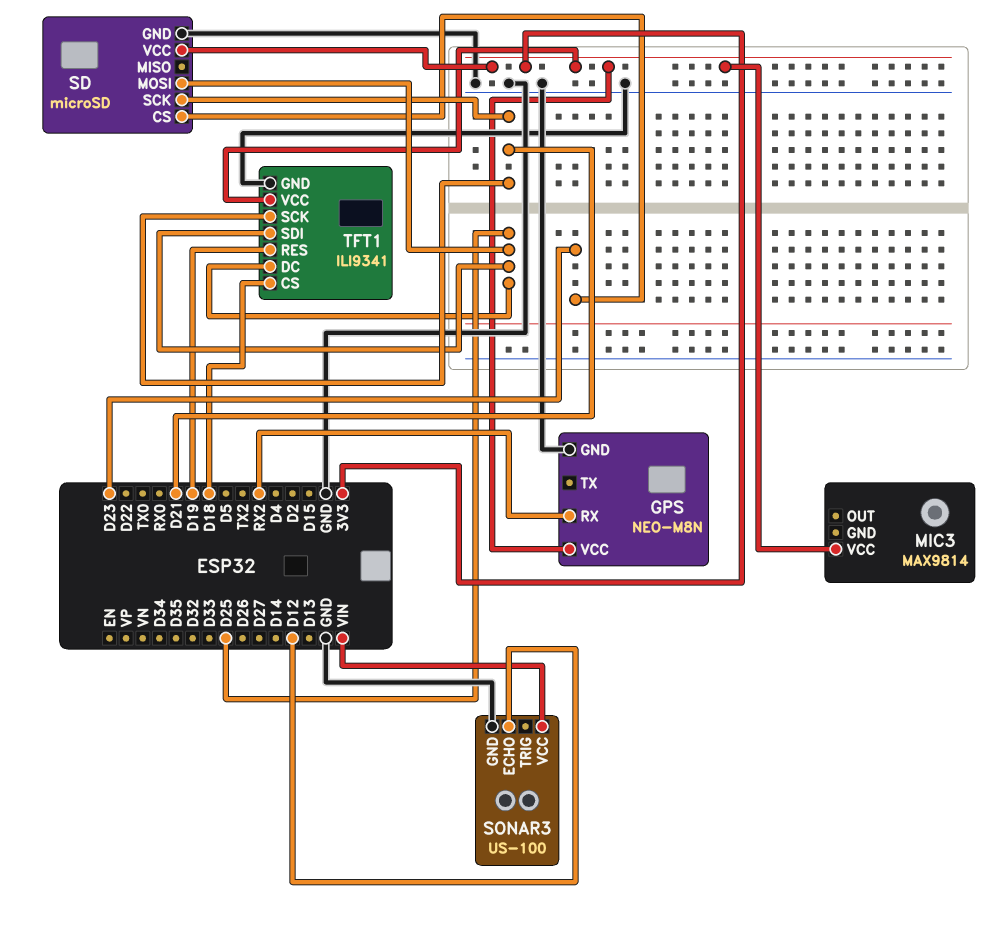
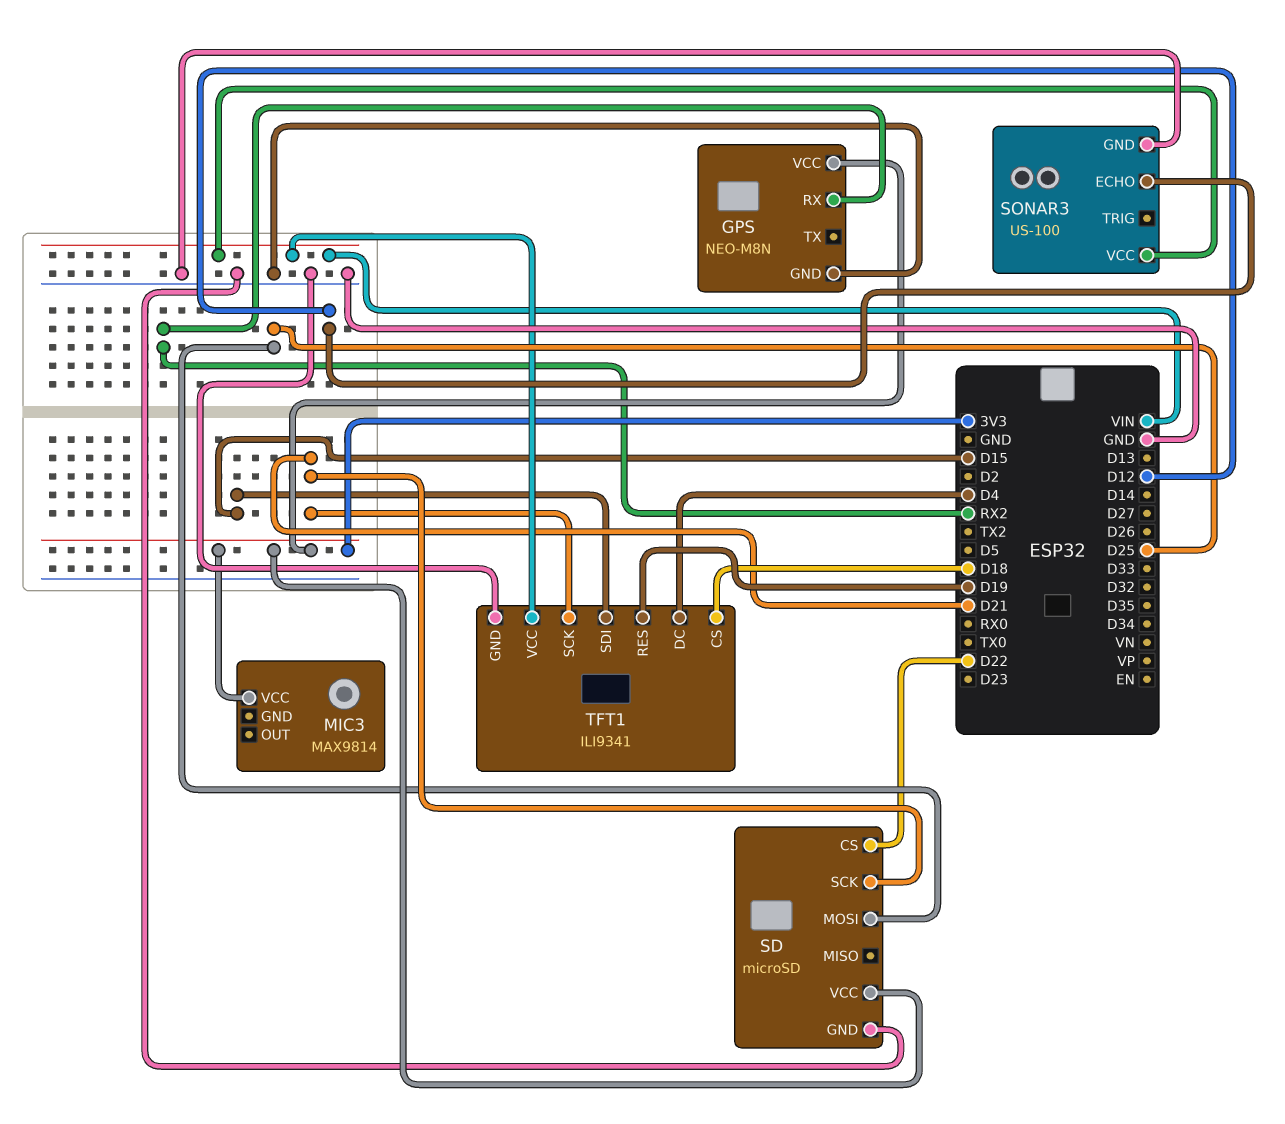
SD pin CS: D23 -> D22
TFT1 pin DC: D25 -> D4
TFT1 pin SDI: D25 -> D15
TFT1 pin VCC: 3V3 -> VIN

